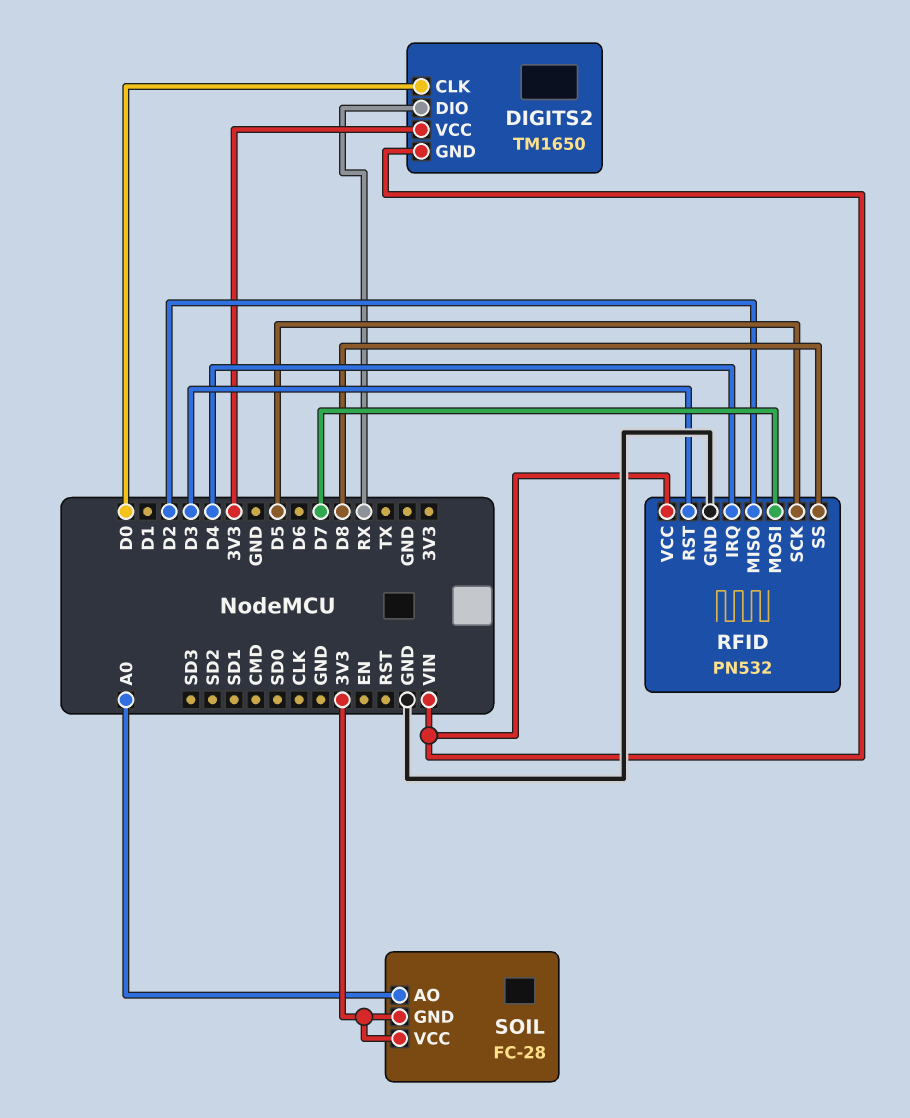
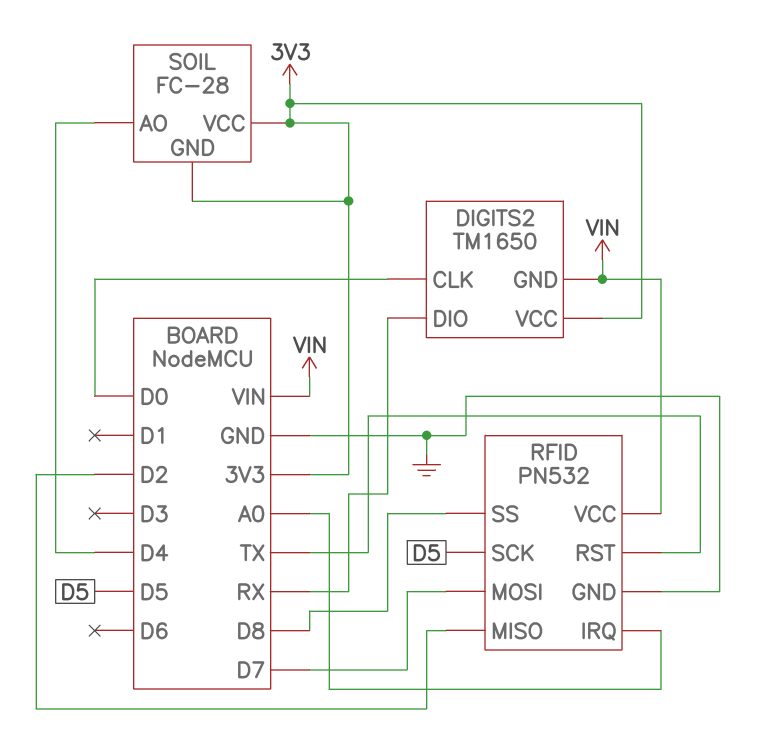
RFID pin IRQ: D4 -> A0
RFID pin RST: D3 -> TX
SOIL pin AO: A0 -> D4

